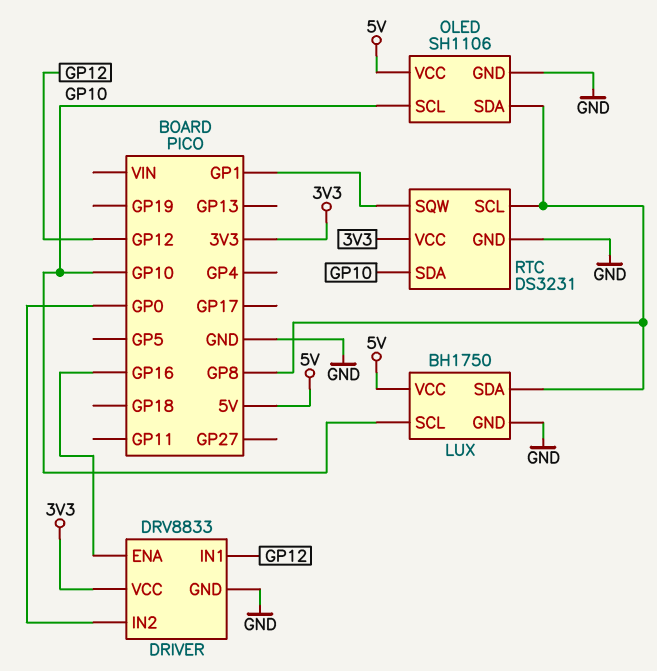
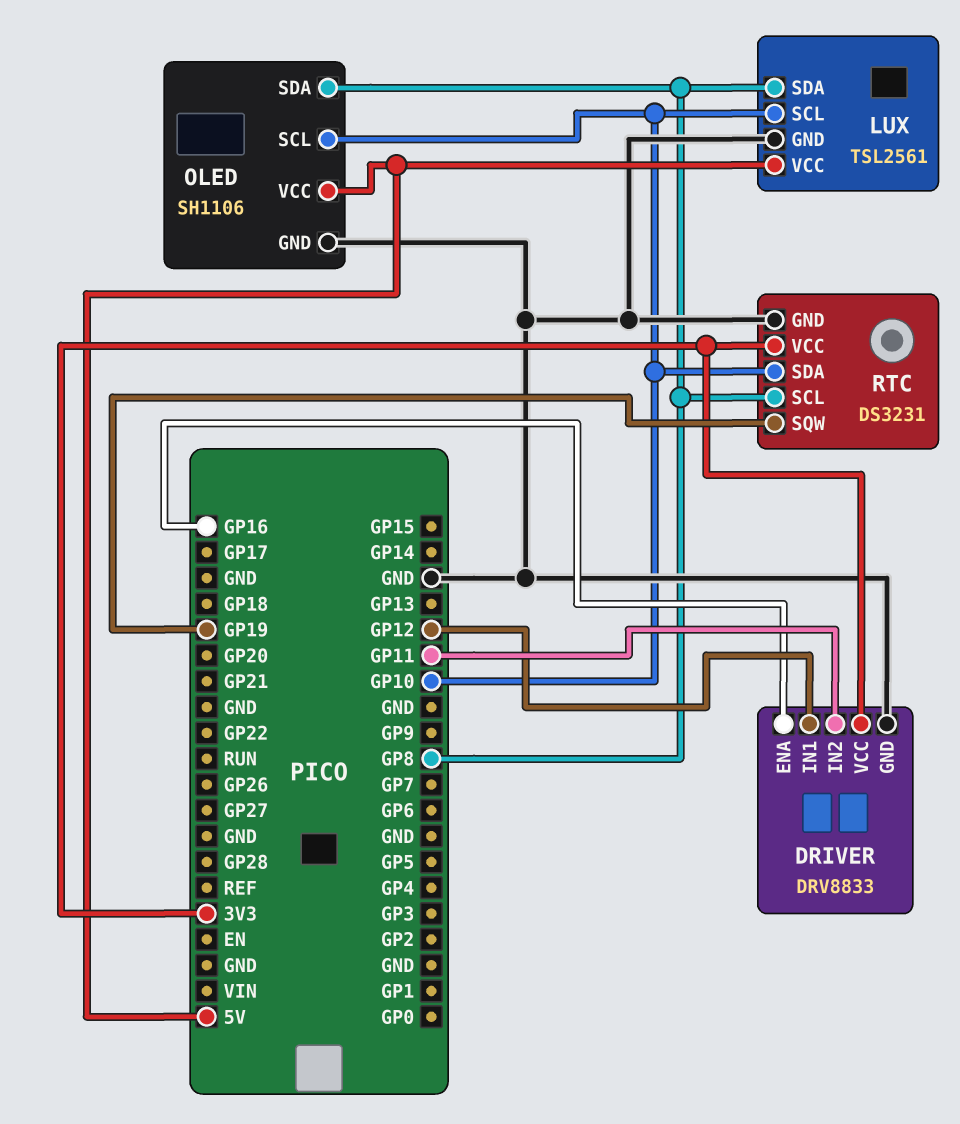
DRIVER pin IN2: GP0 -> GP11
LUX: BH1750 -> TSL2561
RTC pin SQW: GP1 -> GP19

